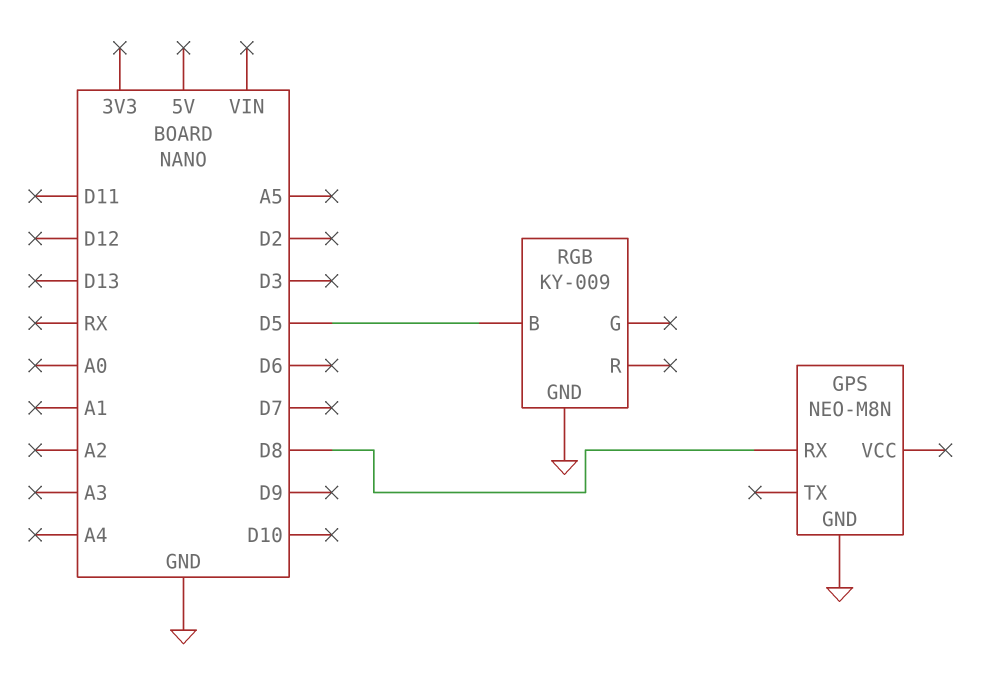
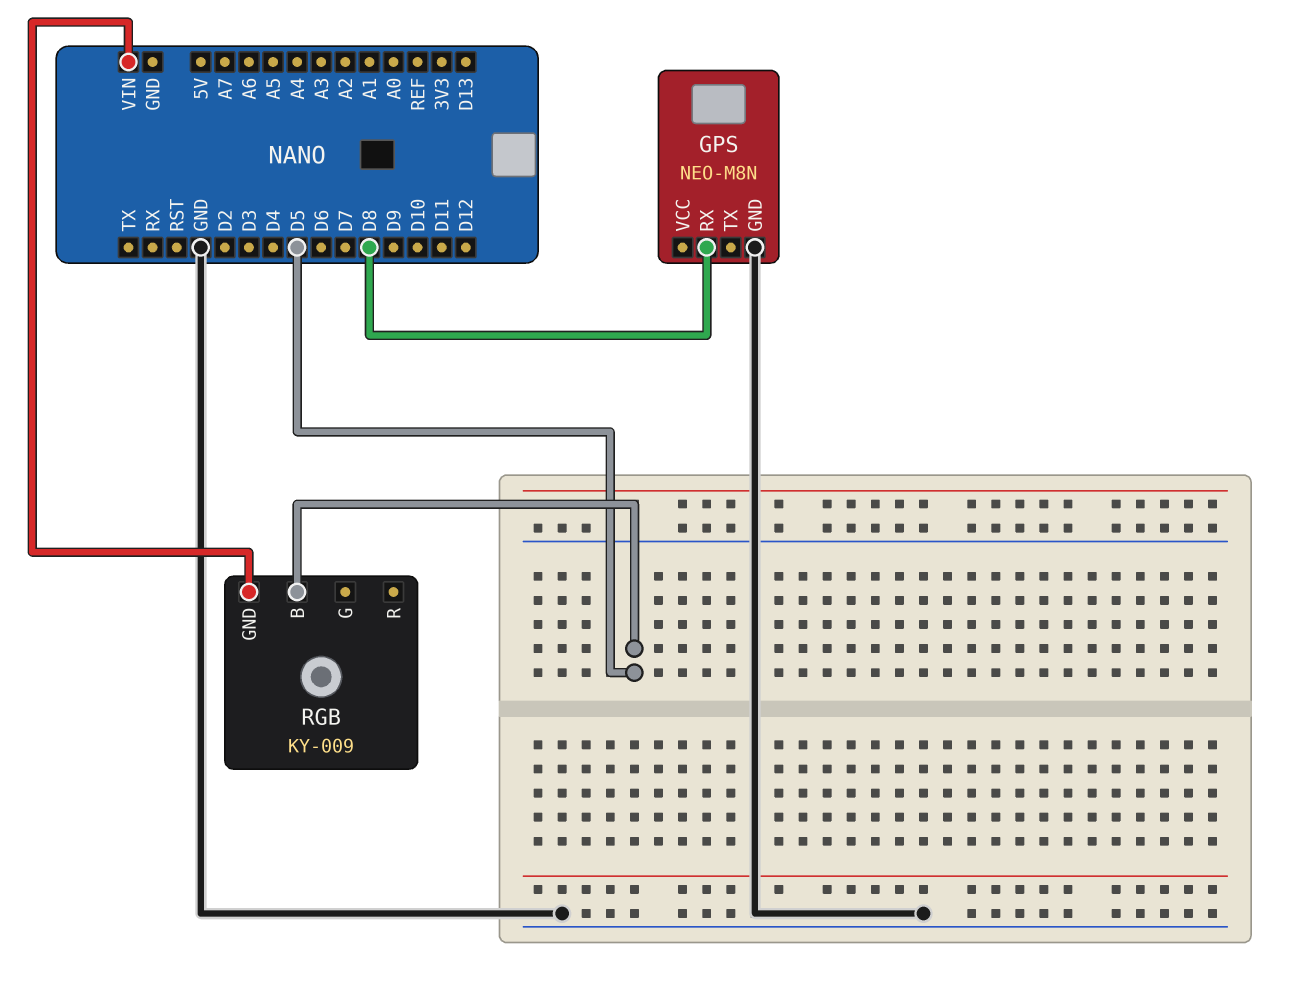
RGB pin GND: GND -> VIN

